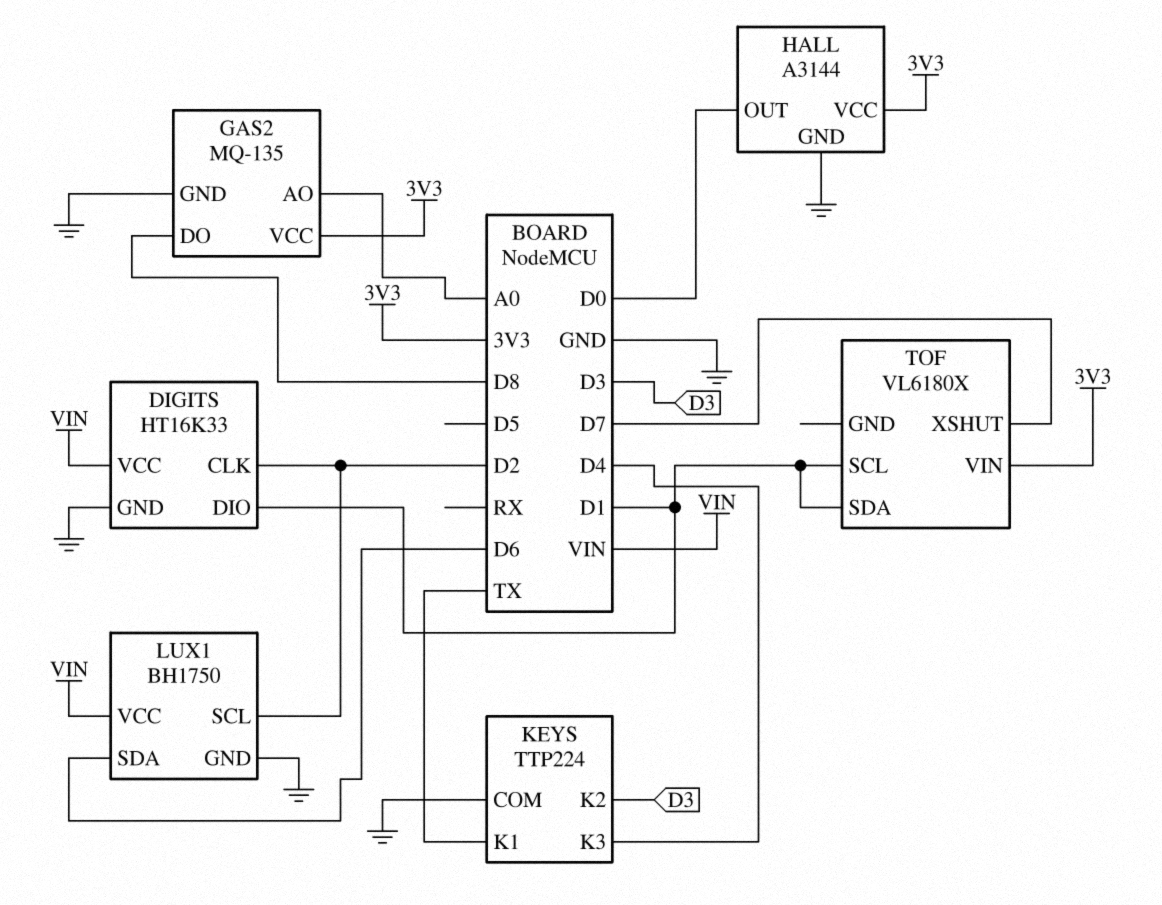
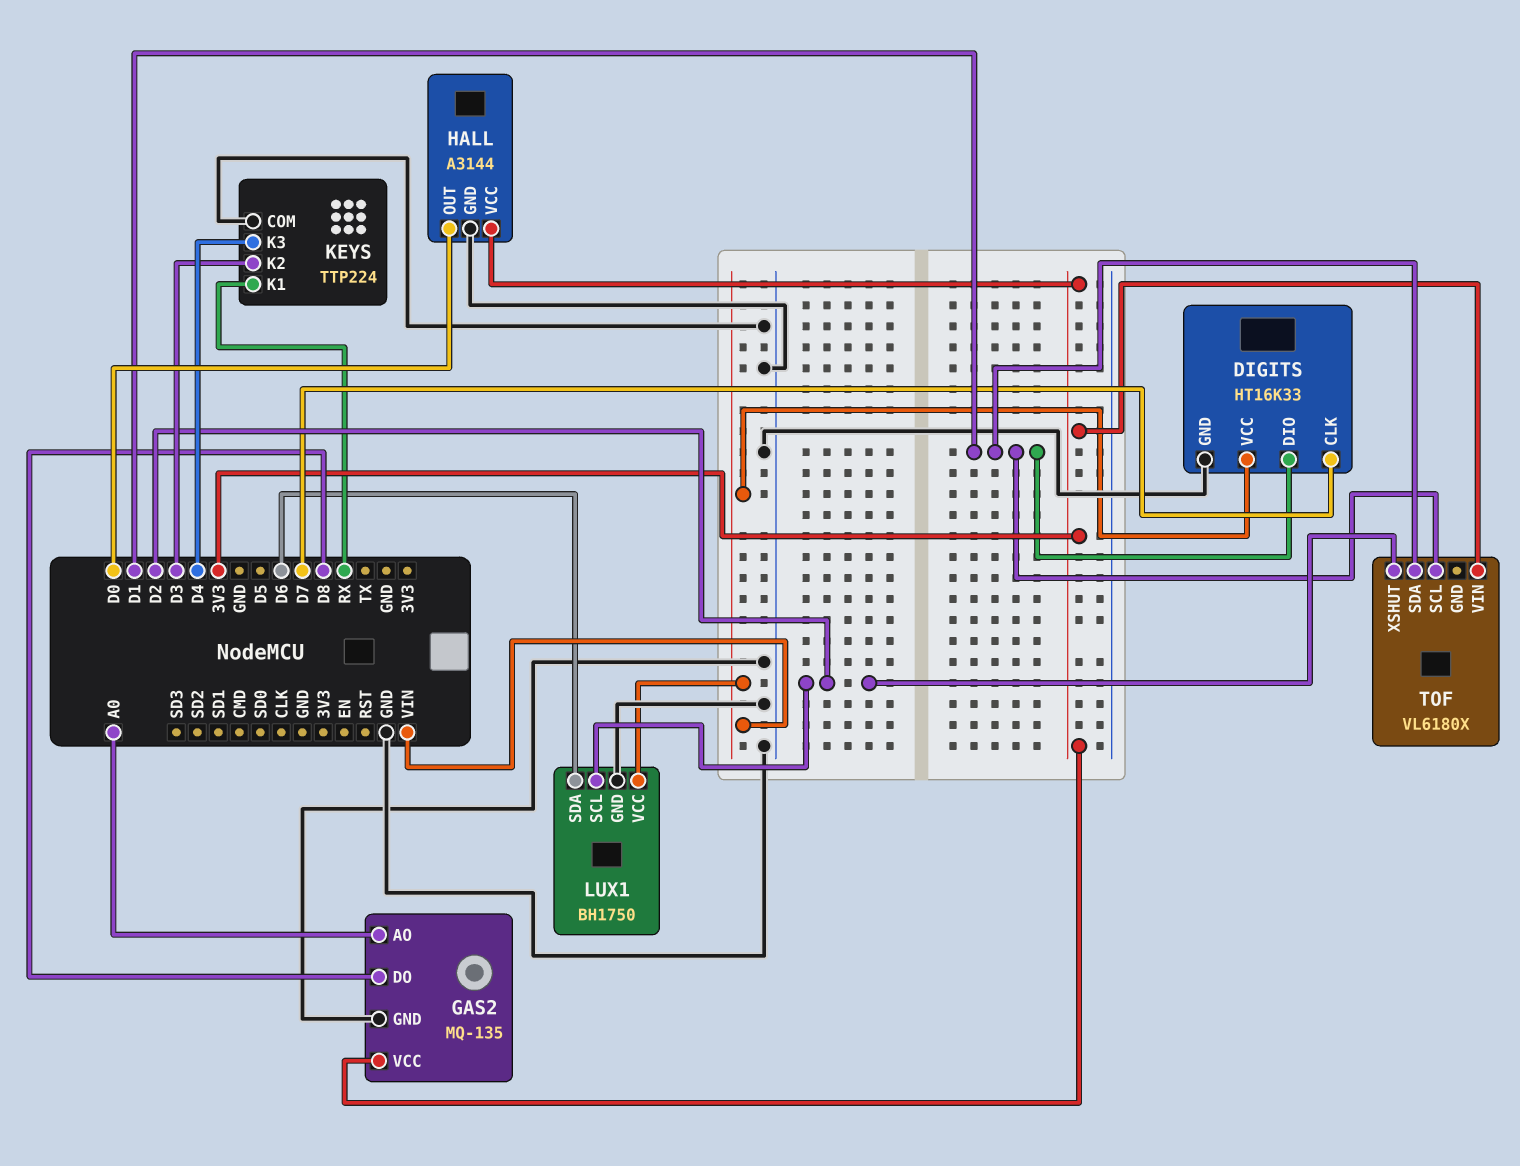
DIGITS pin CLK: D2 -> D7
KEYS pin K1: TX -> RX
TOF pin XSHUT: D7 -> D2

